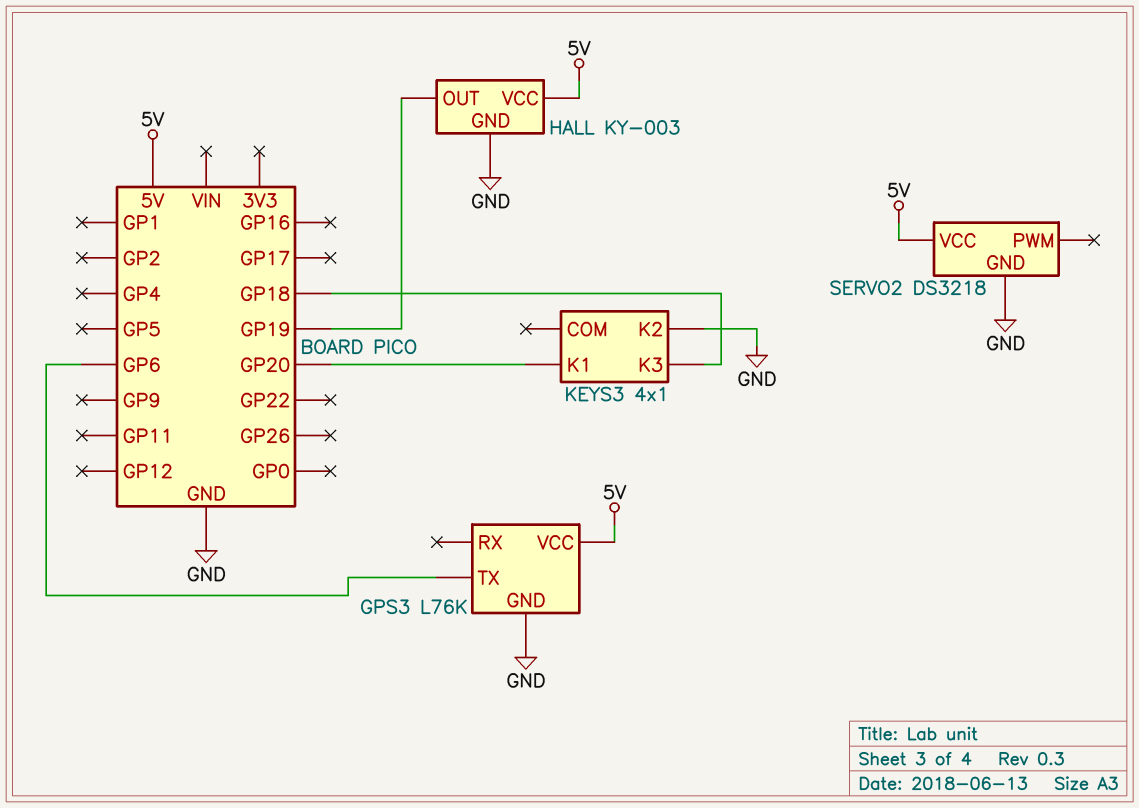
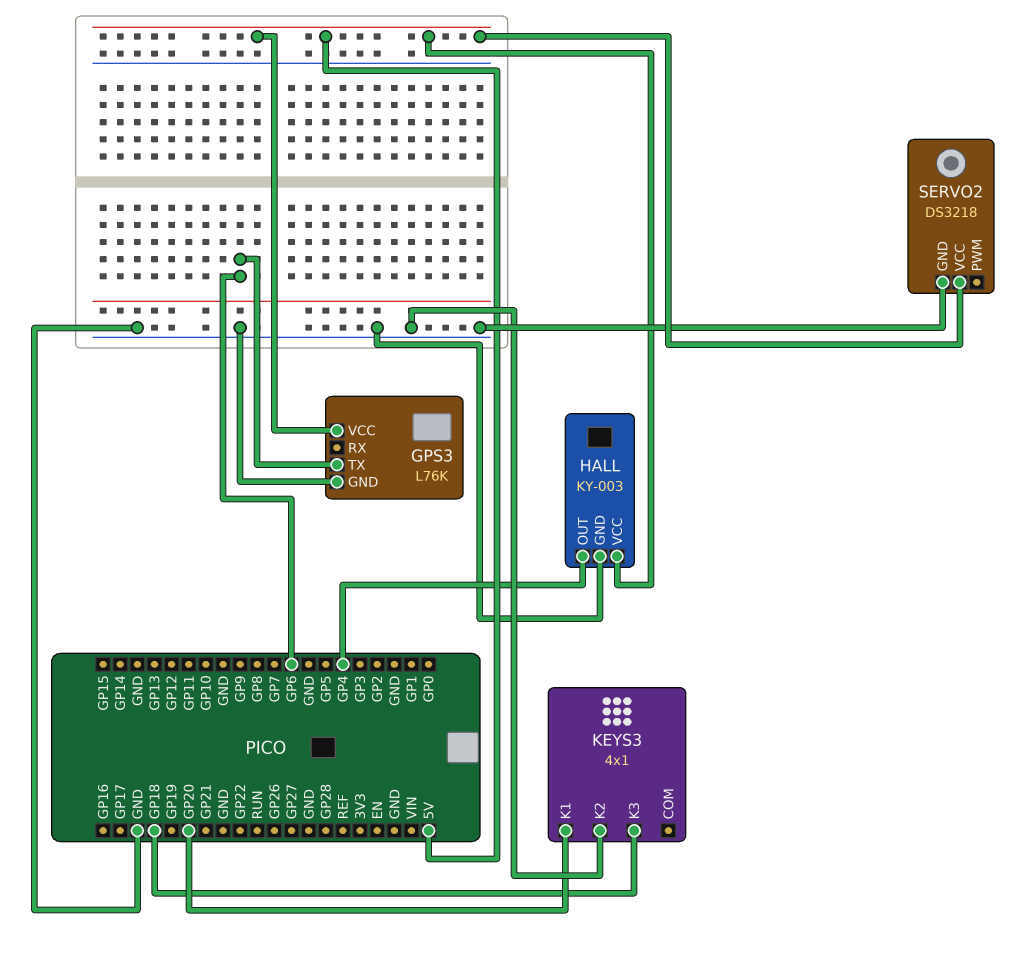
HALL pin OUT: GP19 -> GP4

